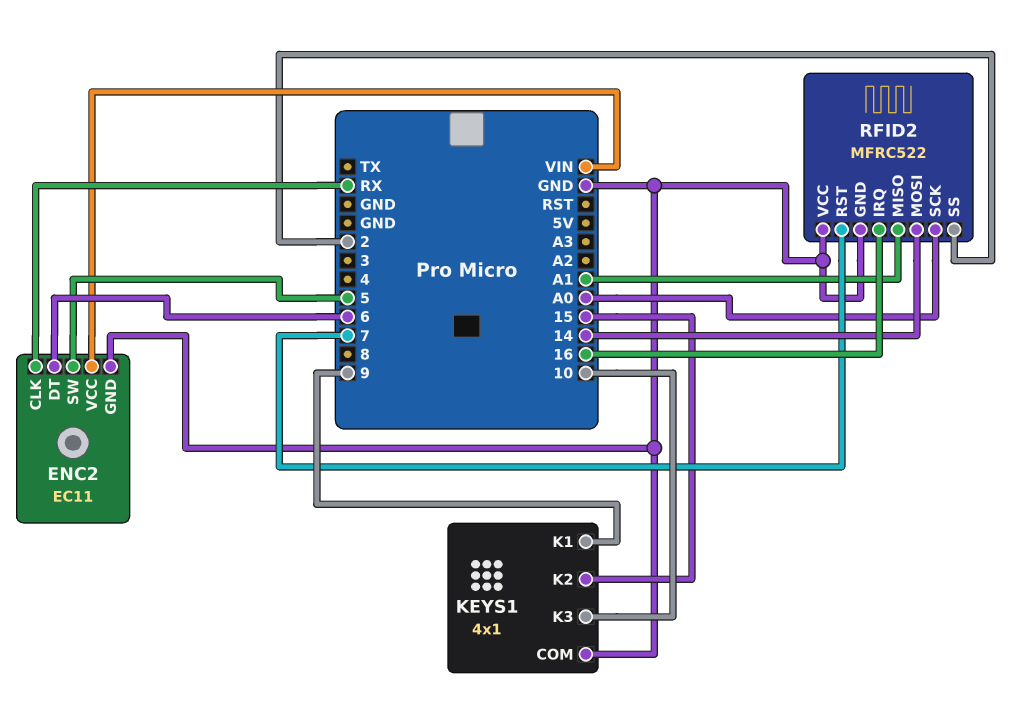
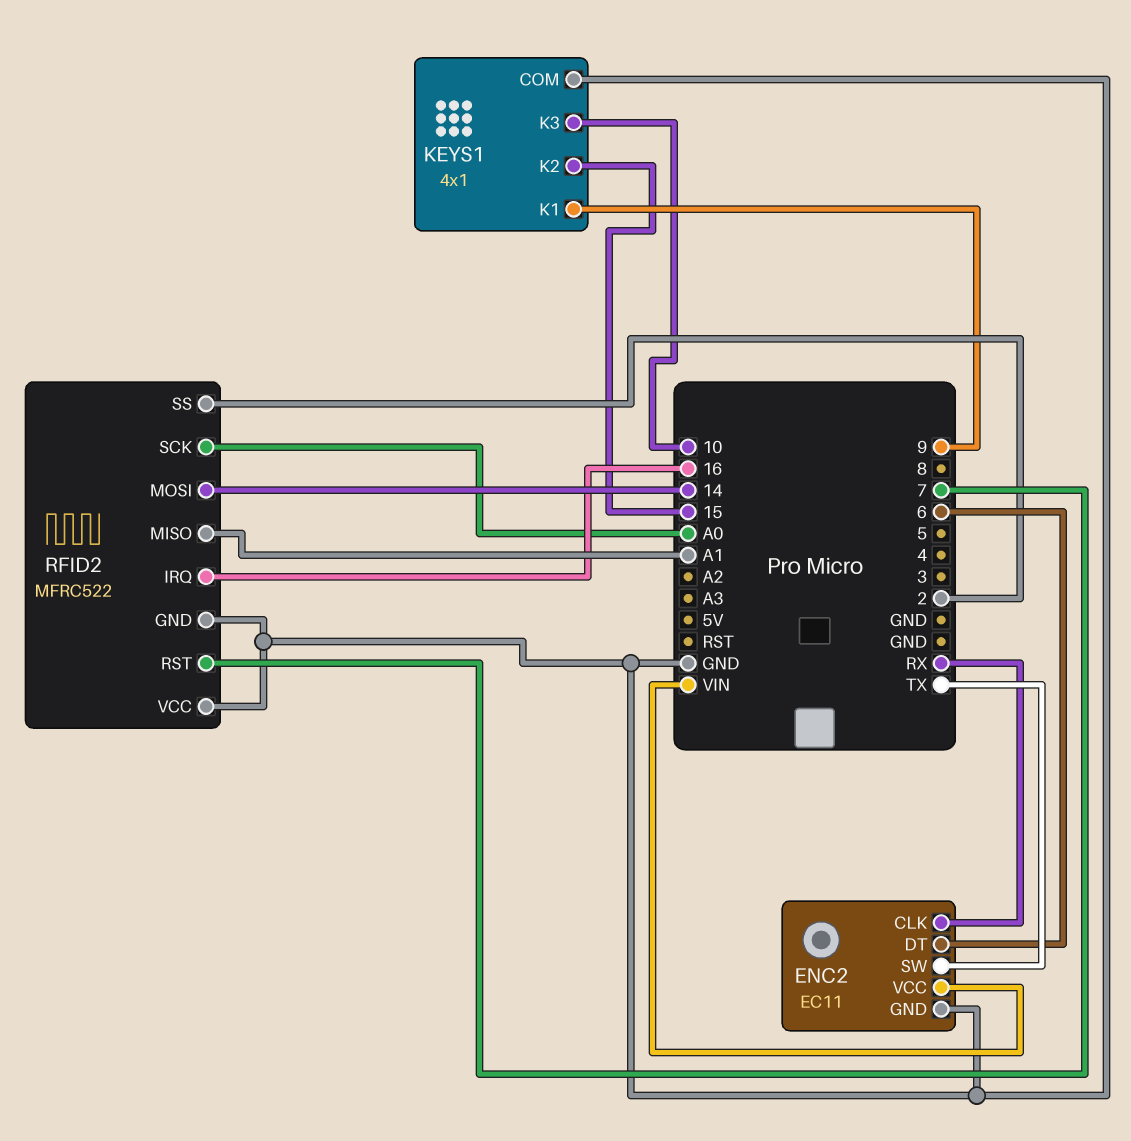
ENC2 pin SW: 5 -> TX

